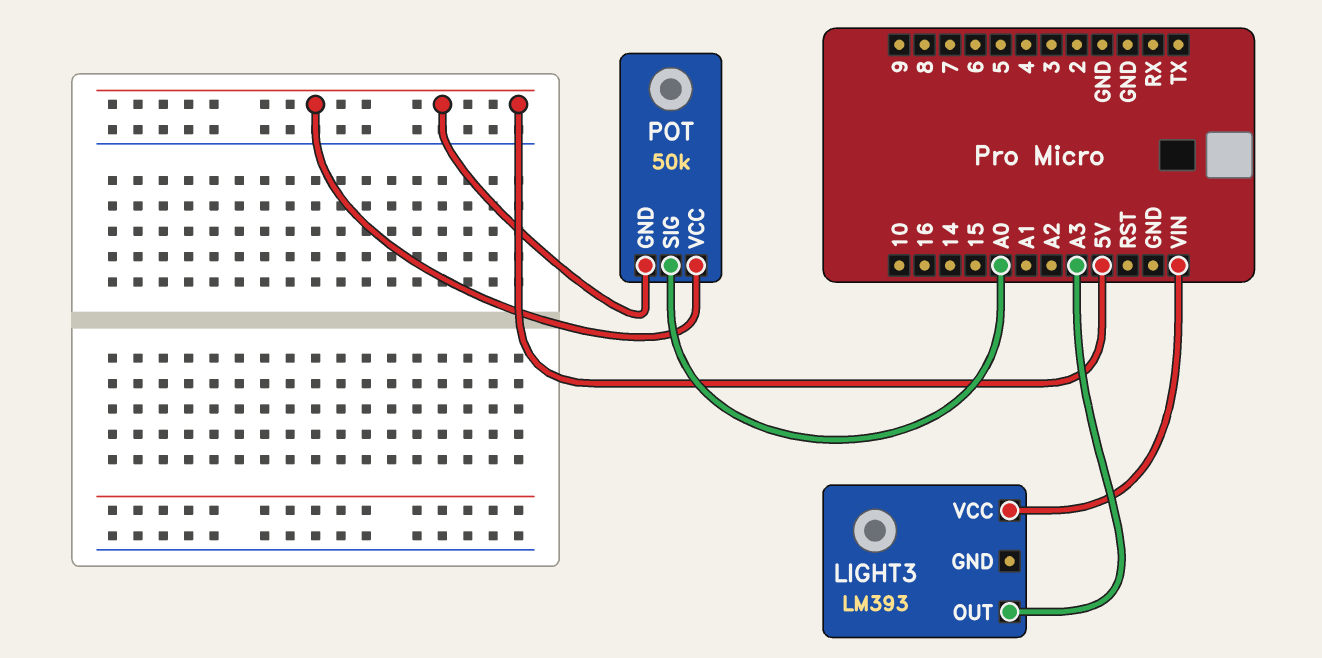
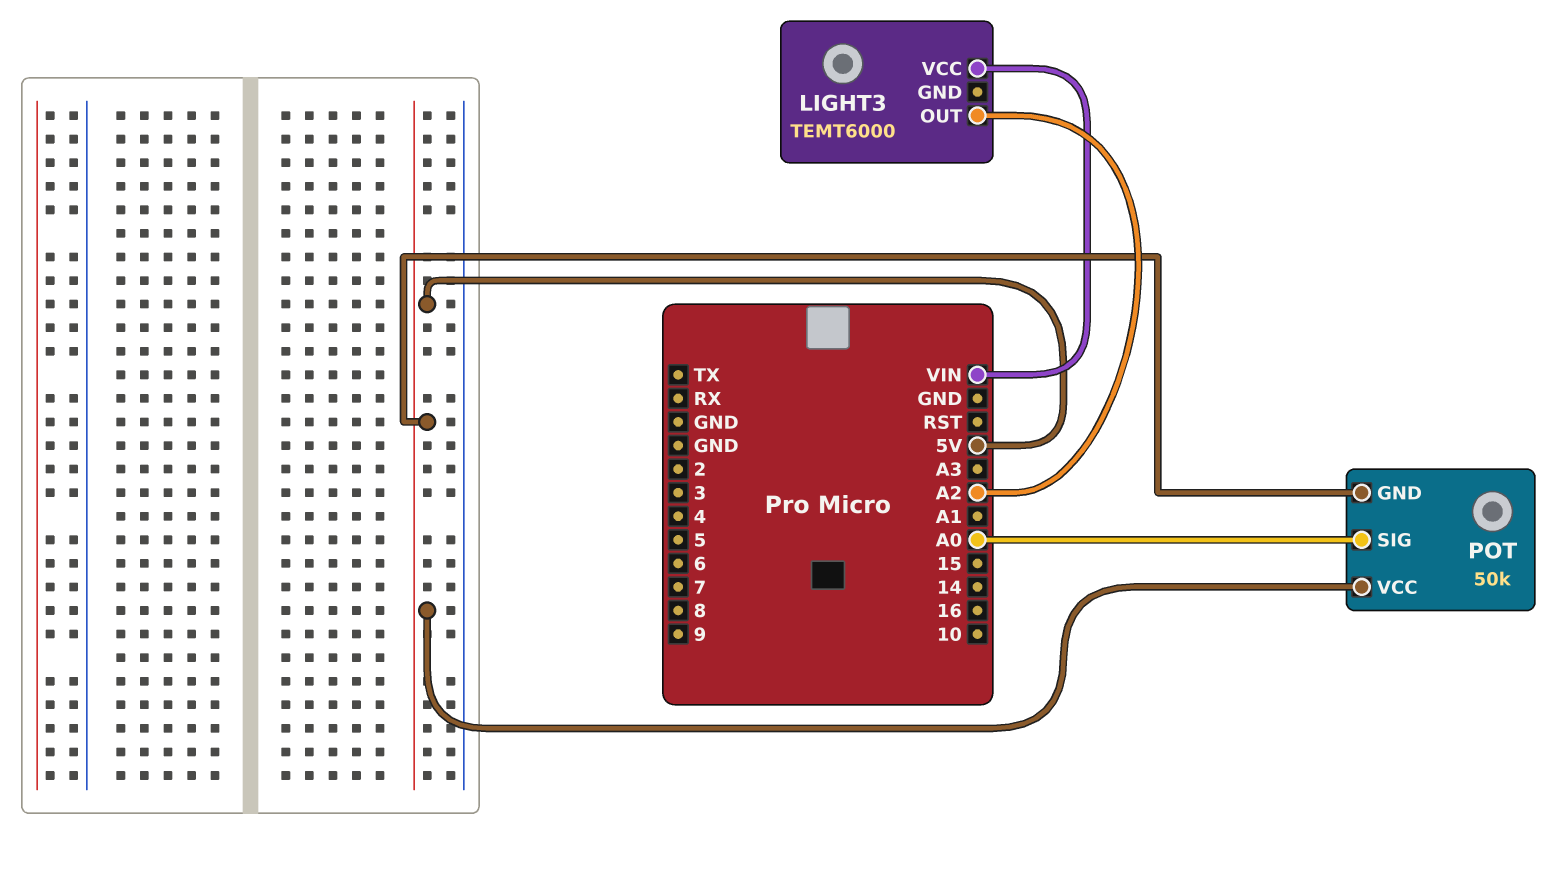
LIGHT3: LM393 -> TEMT6000
LIGHT3 pin OUT: A3 -> A2

